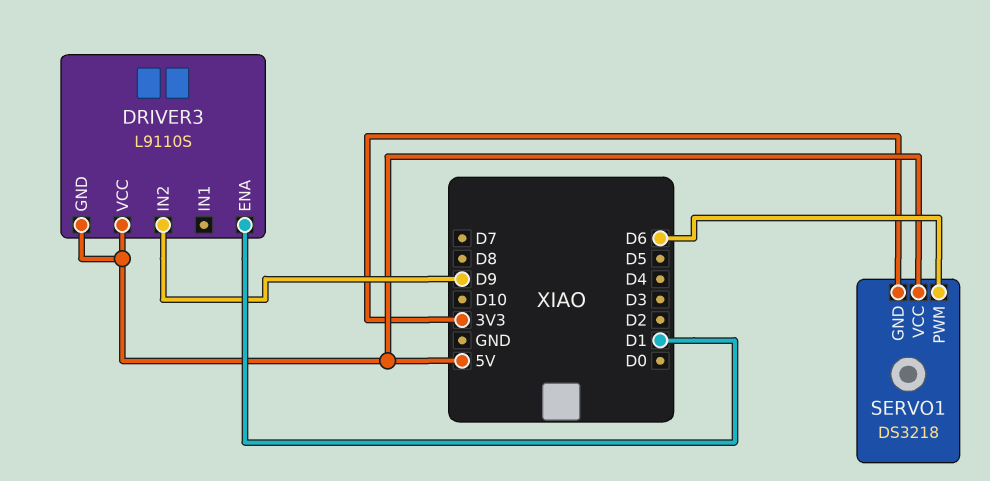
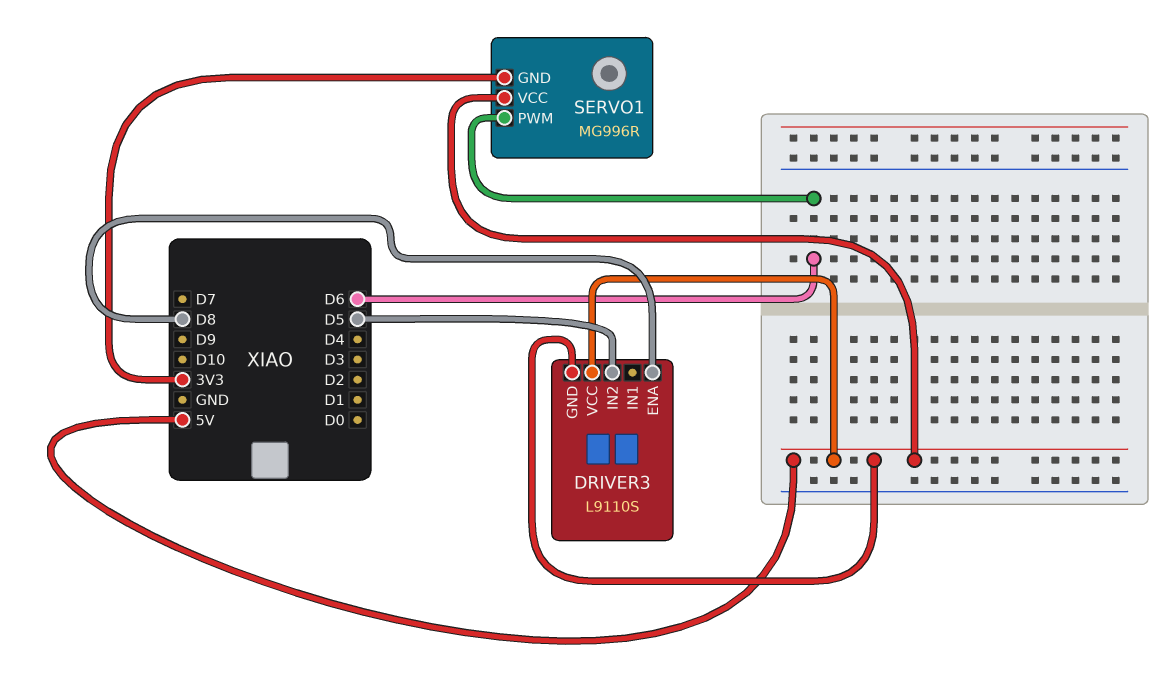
DRIVER3 pin ENA: D1 -> D8
DRIVER3 pin IN2: D9 -> D5
SERVO1: DS3218 -> MG996R

